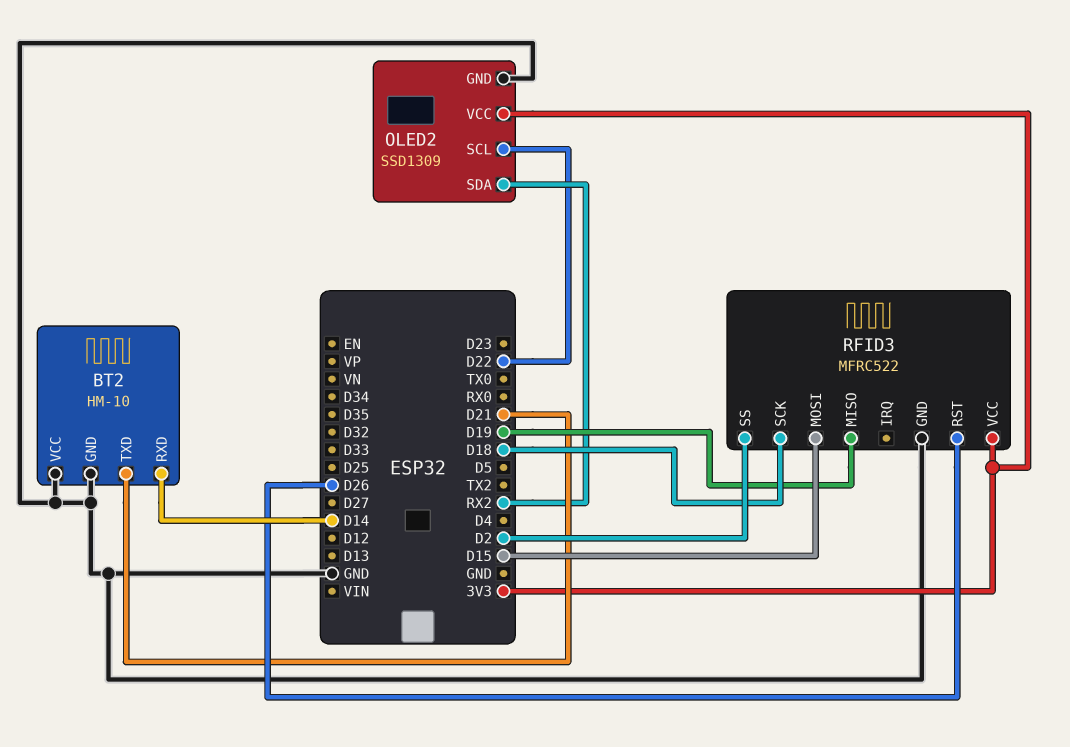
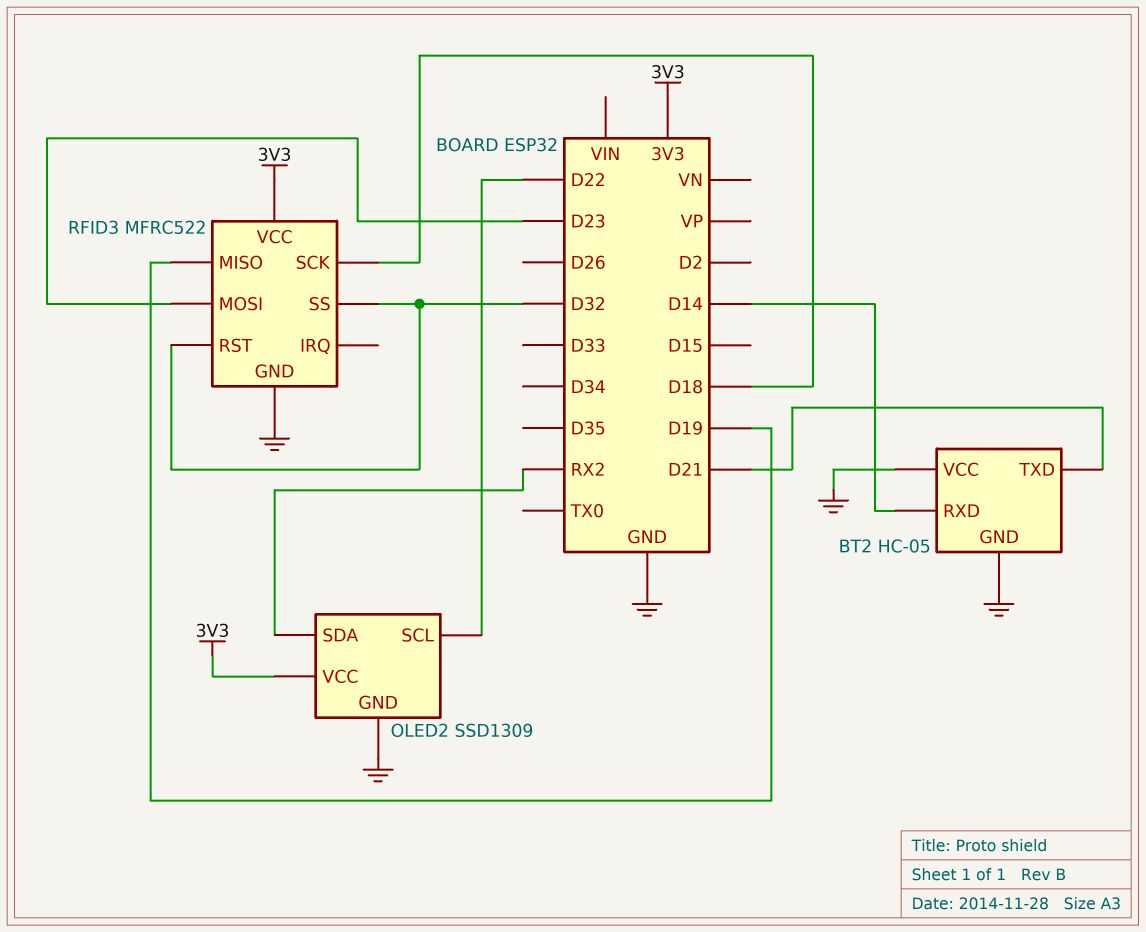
BT2: HM-10 -> HC-05
RFID3 pin MOSI: D15 -> D23
RFID3 pin RST: D26 -> D32
RFID3 pin SS: D2 -> D32

